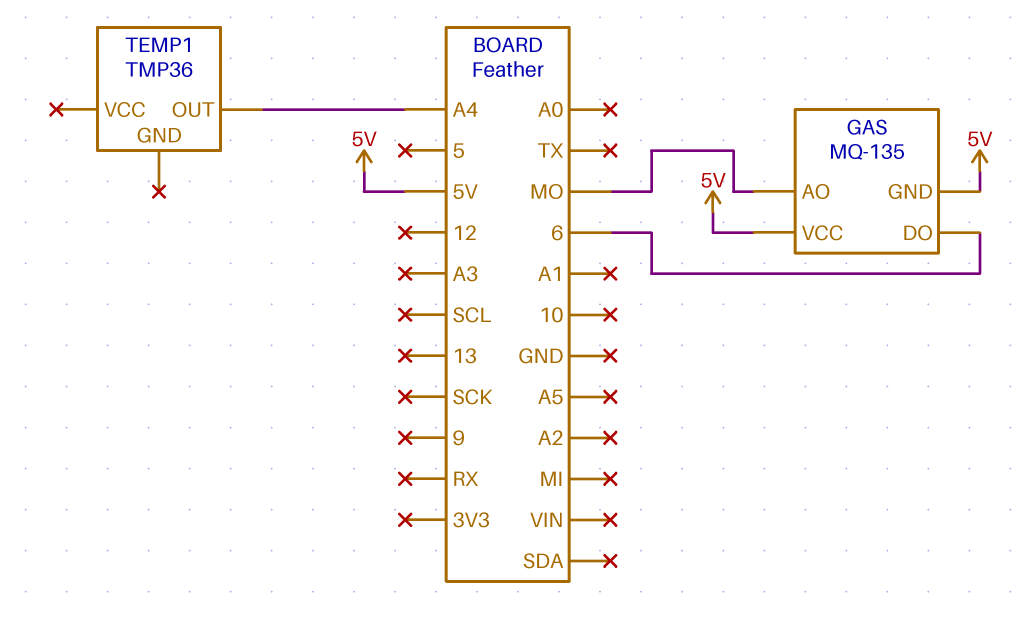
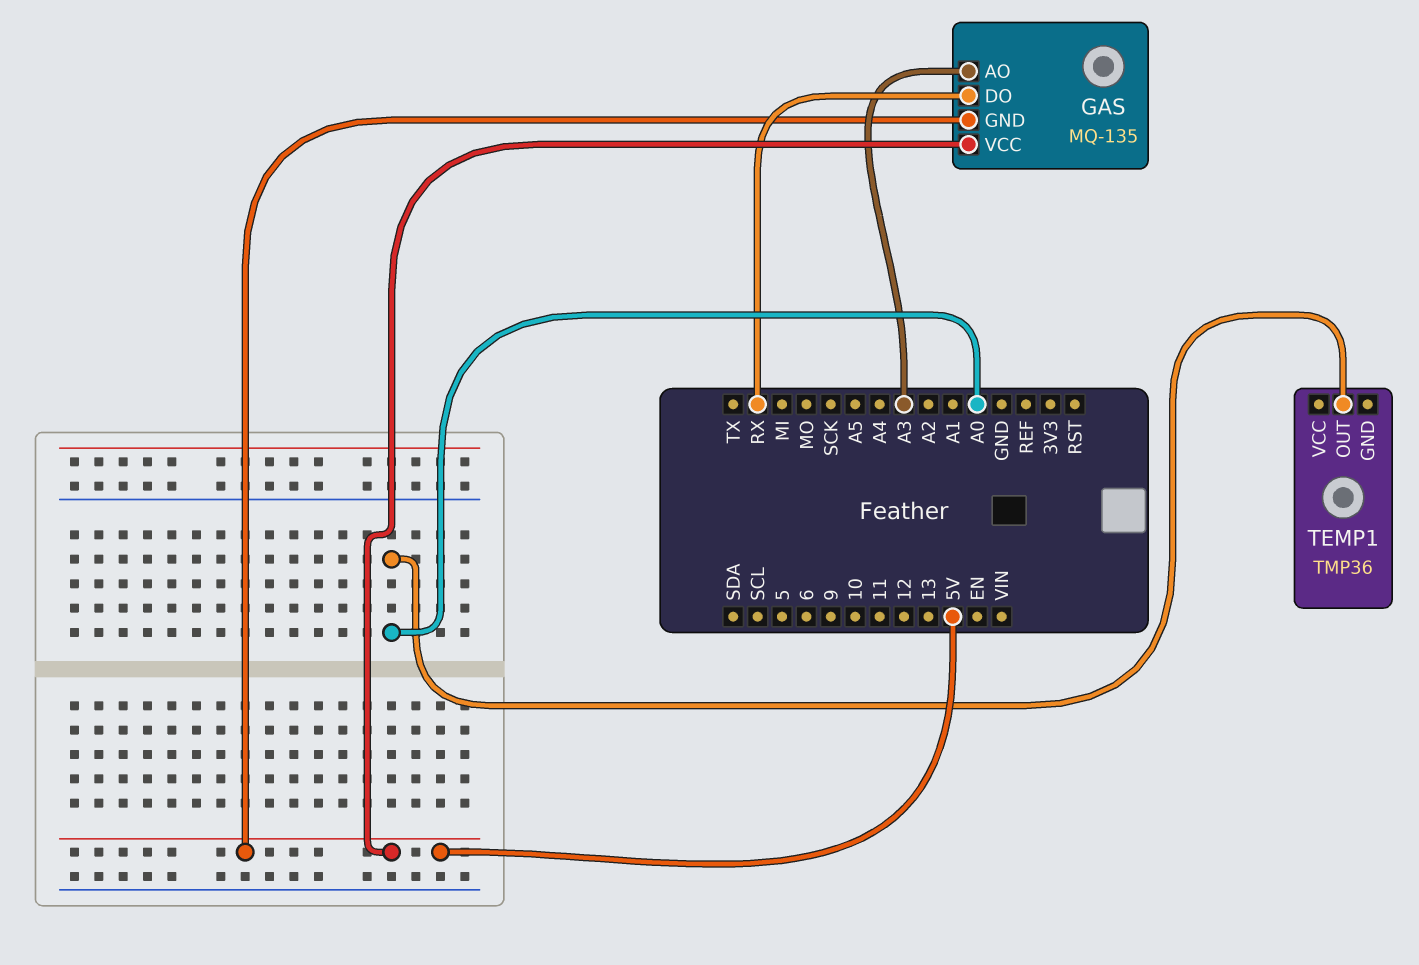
GAS pin AO: MO -> A3
GAS pin DO: 6 -> RX
TEMP1 pin OUT: A4 -> A0

